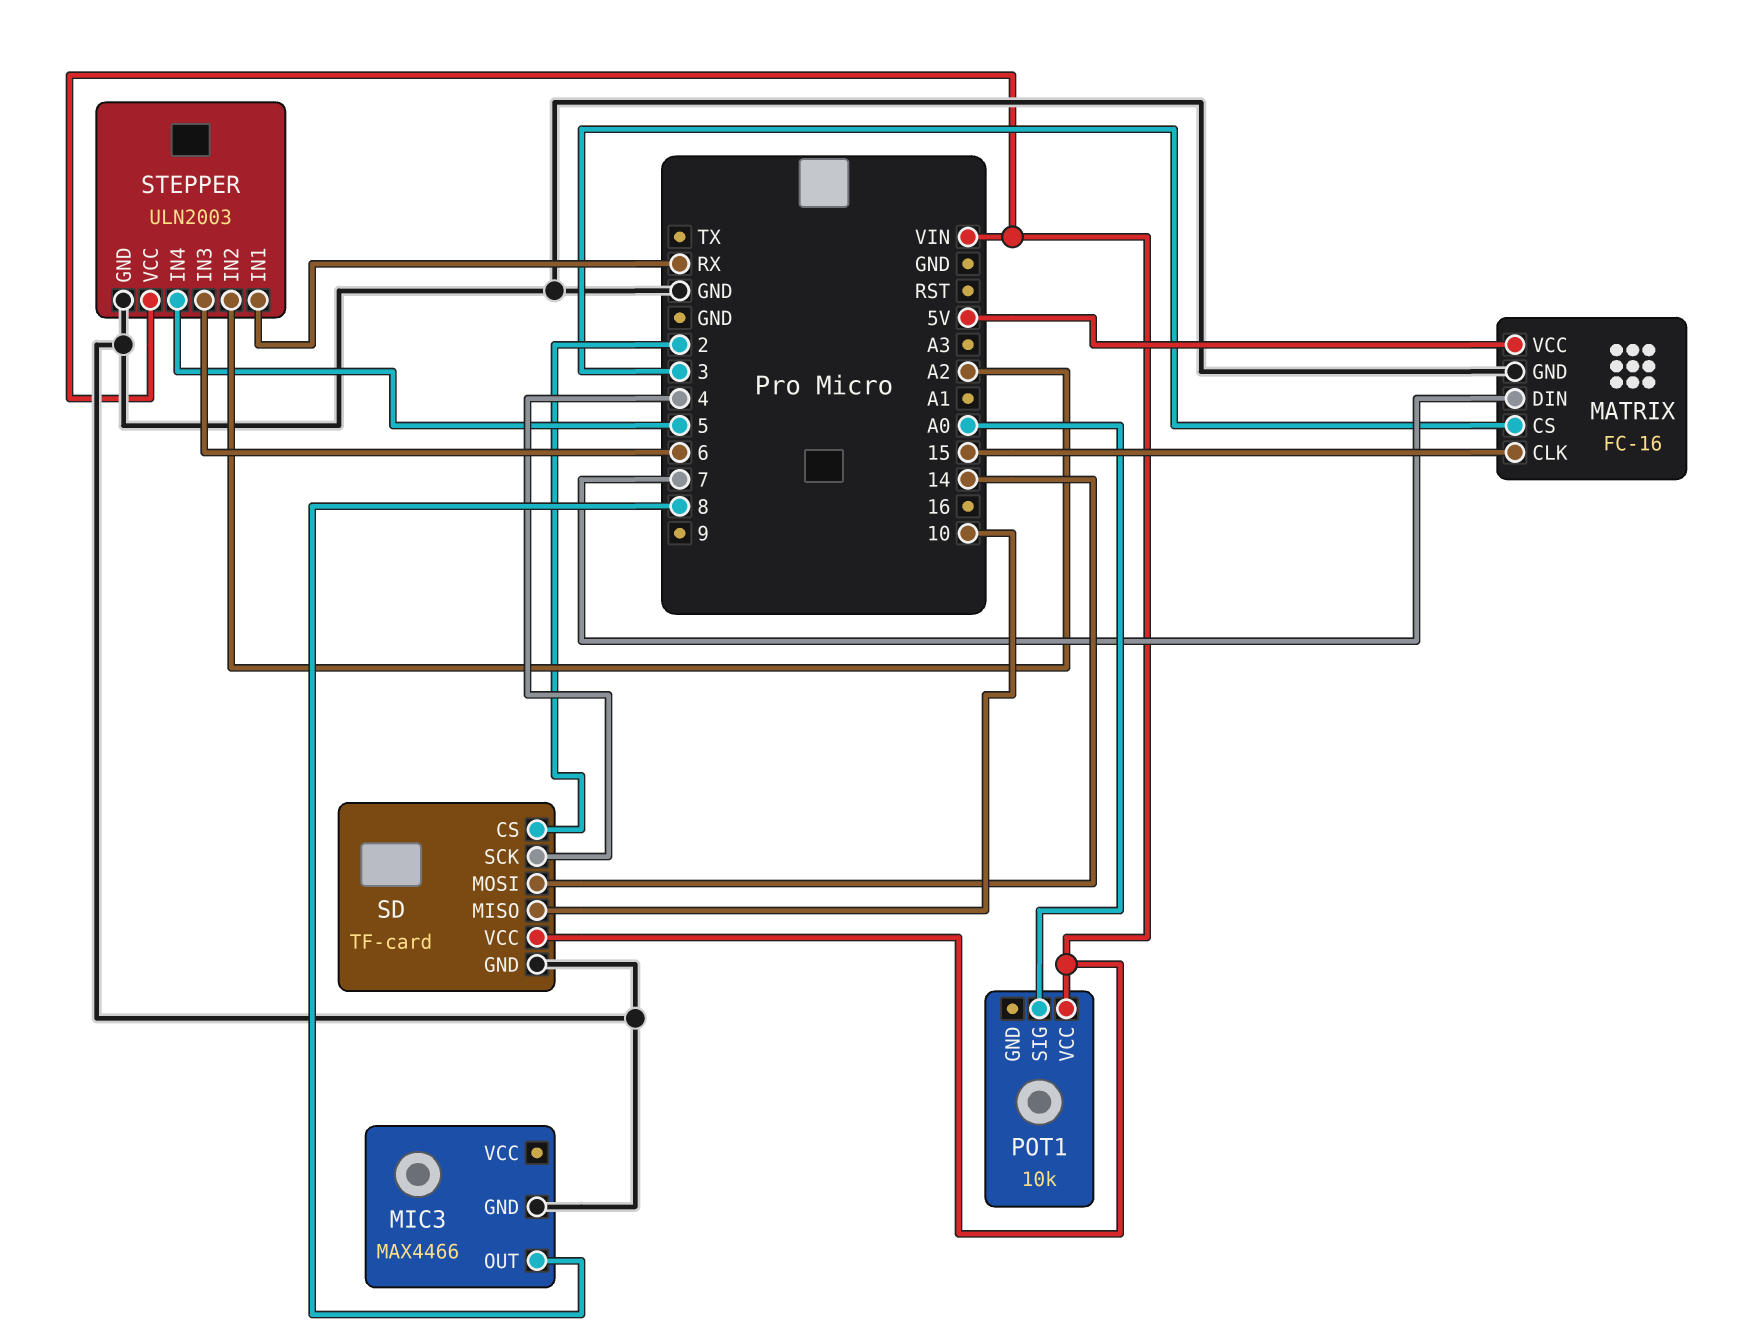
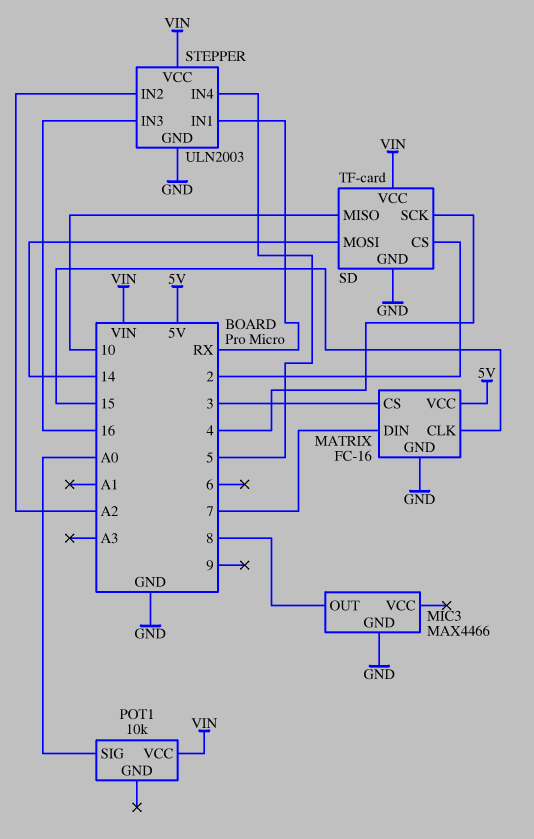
STEPPER pin IN3: 6 -> 16

